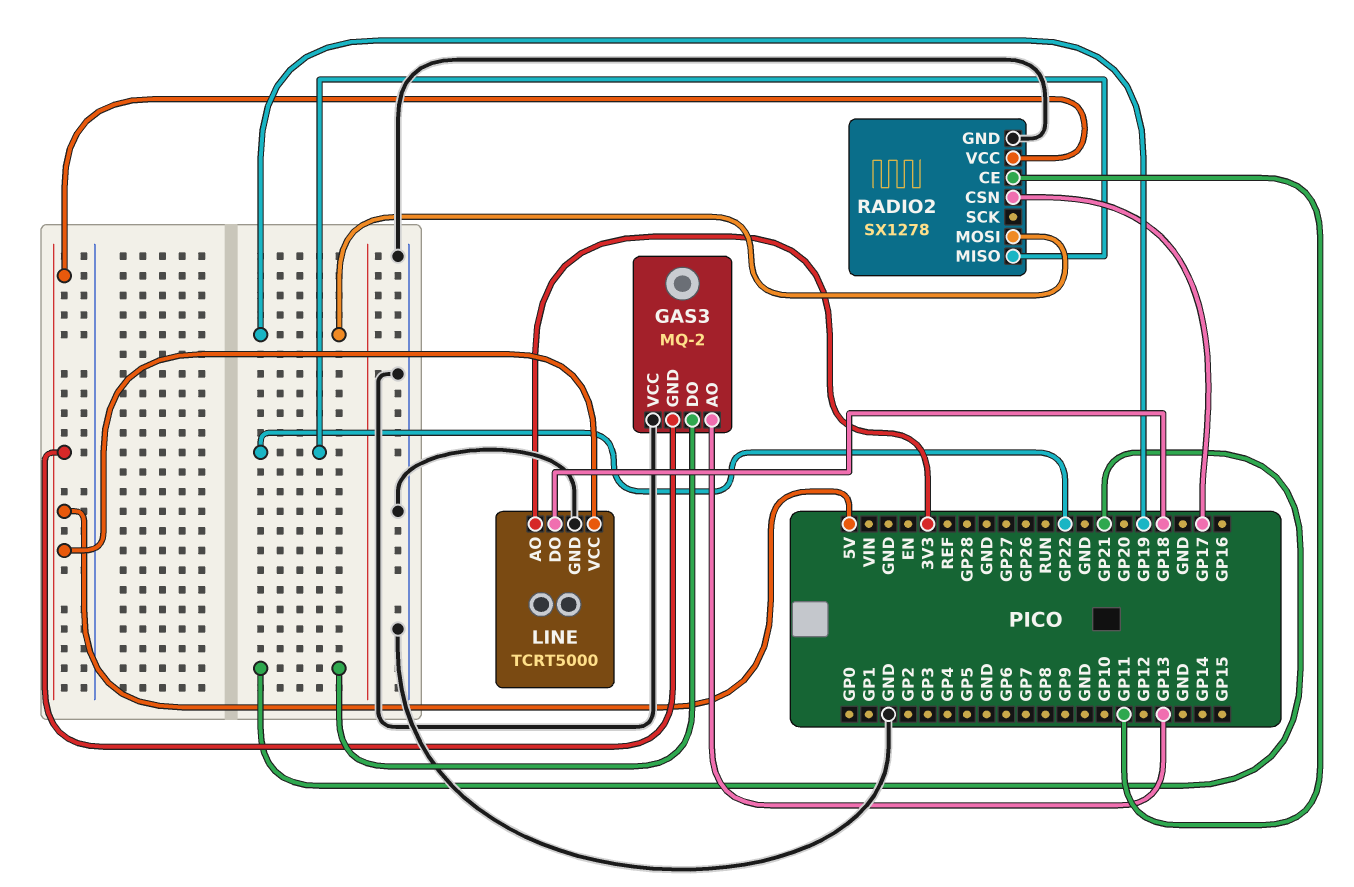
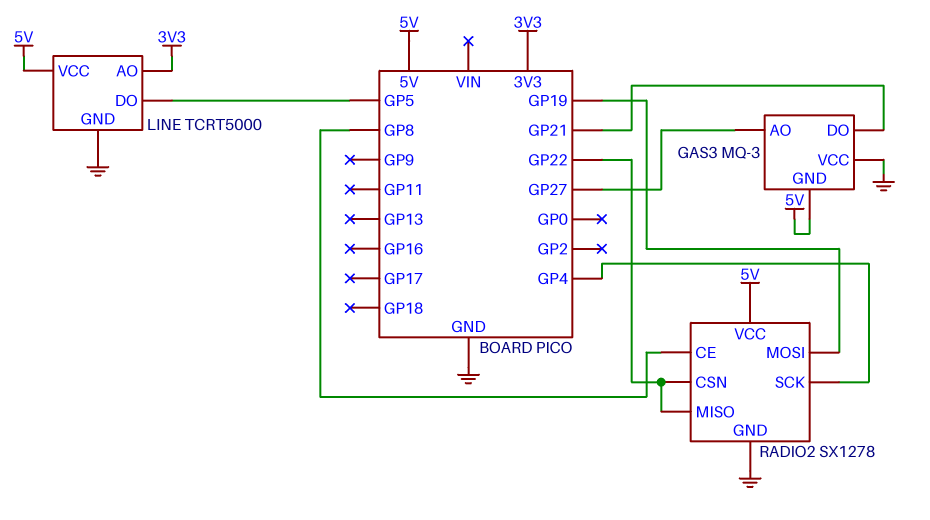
GAS3: MQ-2 -> MQ-3
GAS3 pin AO: GP13 -> GP27
LINE pin DO: GP18 -> GP5
RADIO2 pin CE: GP11 -> GP8
RADIO2 pin CSN: GP17 -> GP22
RADIO2 pin SCK: none -> GP4

